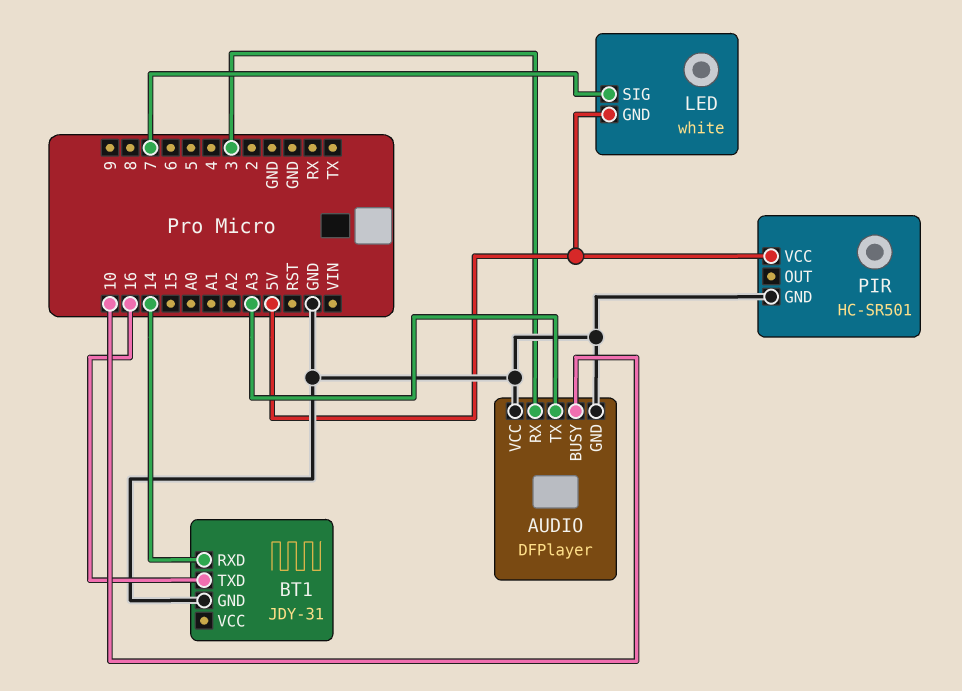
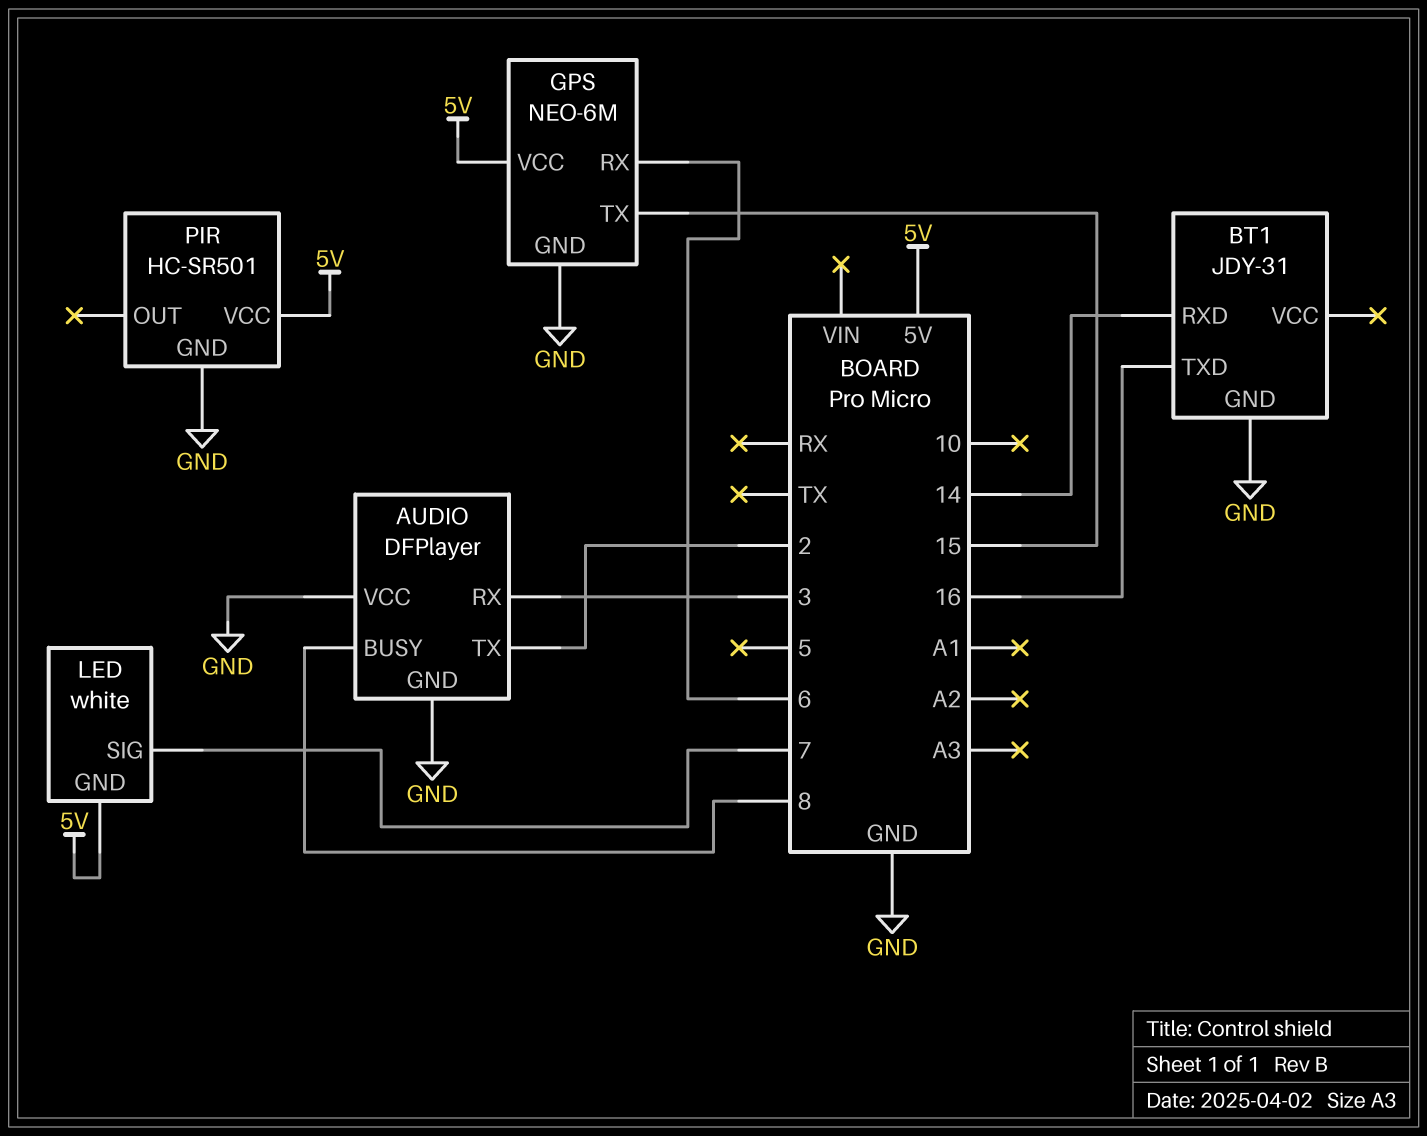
AUDIO pin BUSY: 10 -> 8
AUDIO pin TX: A3 -> 2
GPS: none -> NEO-6M
GPS pin GND: none -> GND
GPS pin RX: none -> 6
GPS pin TX: none -> 15
GPS pin VCC: none -> 5V

